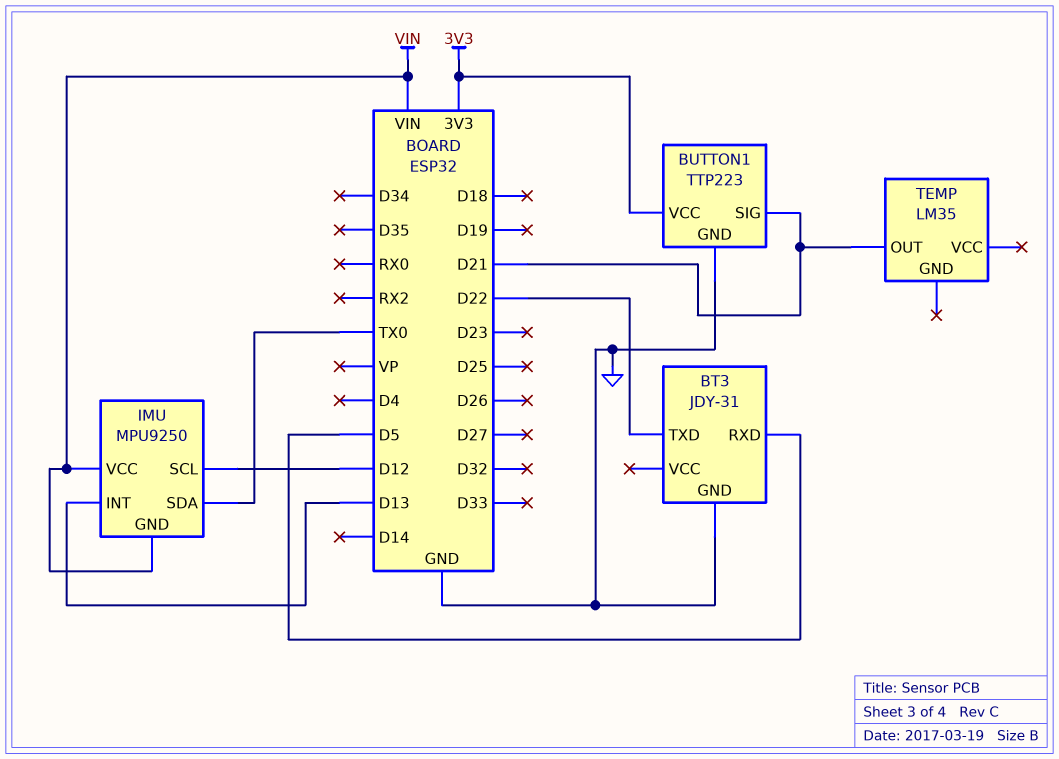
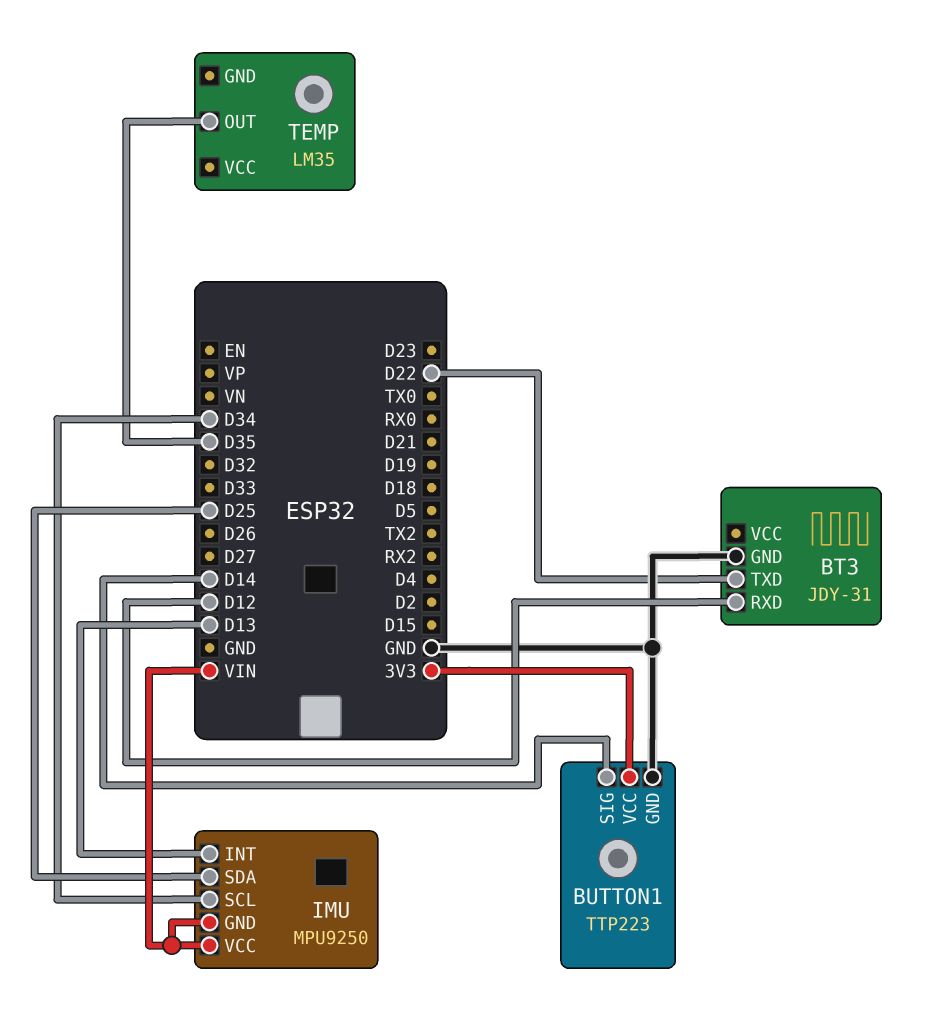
BT3 pin RXD: D5 -> D12
BUTTON1 pin SIG: D21 -> D14
IMU pin SCL: D12 -> D34
IMU pin SDA: TX0 -> D25
TEMP pin OUT: D21 -> D35

